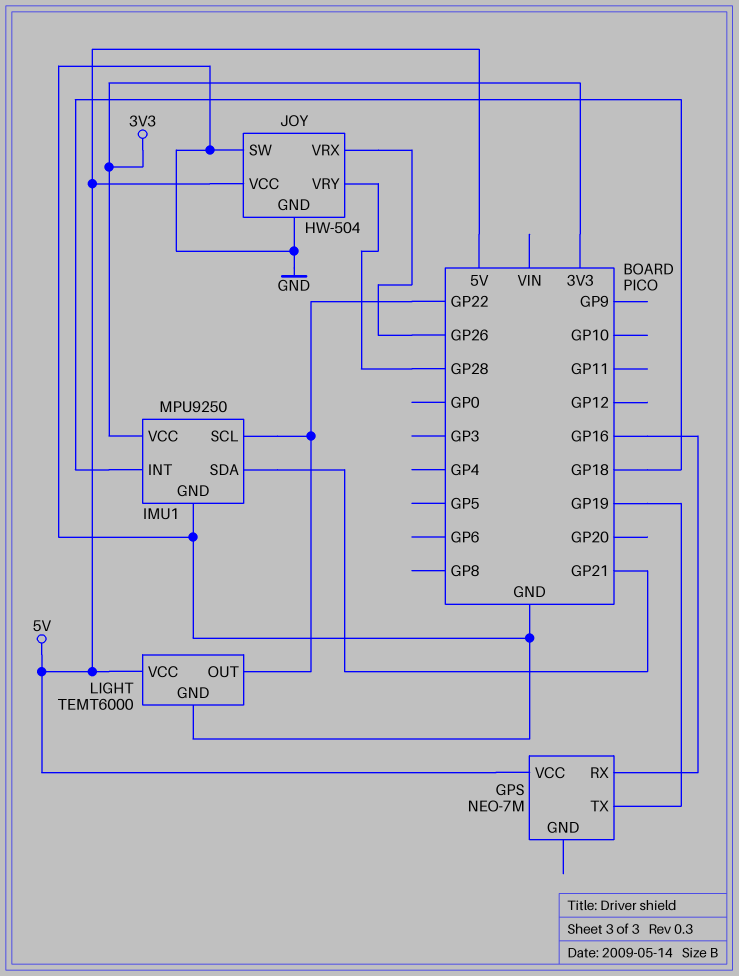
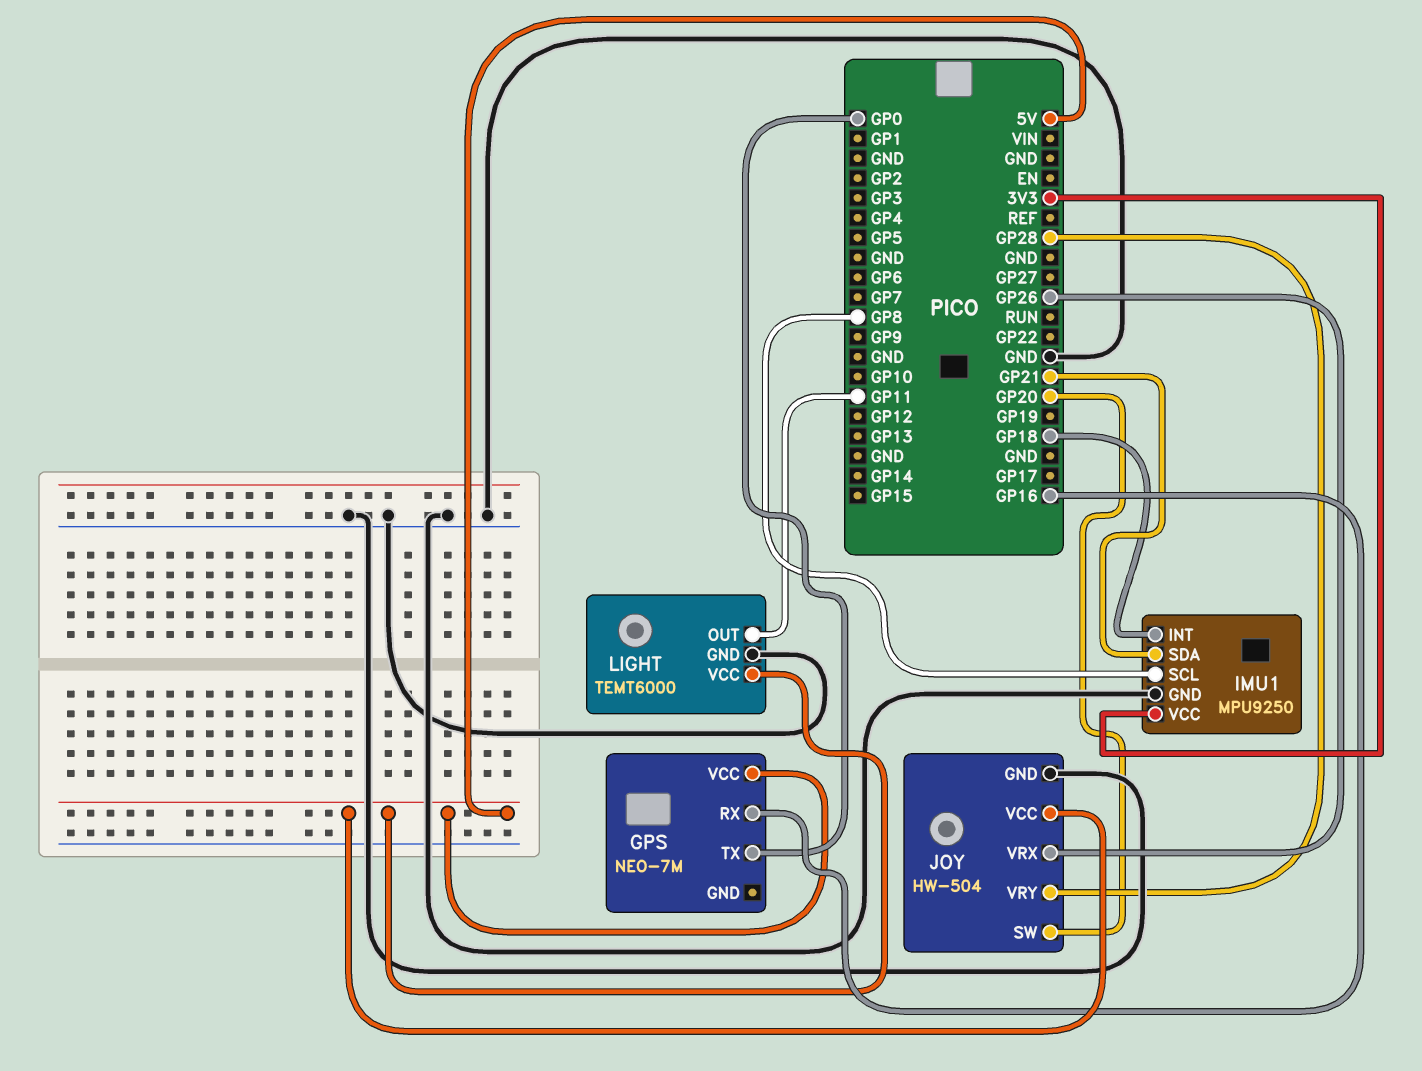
GPS pin TX: GP19 -> GP0
IMU1 pin SCL: GP22 -> GP8
JOY pin SW: GND -> GP20
LIGHT pin OUT: GP22 -> GP11

